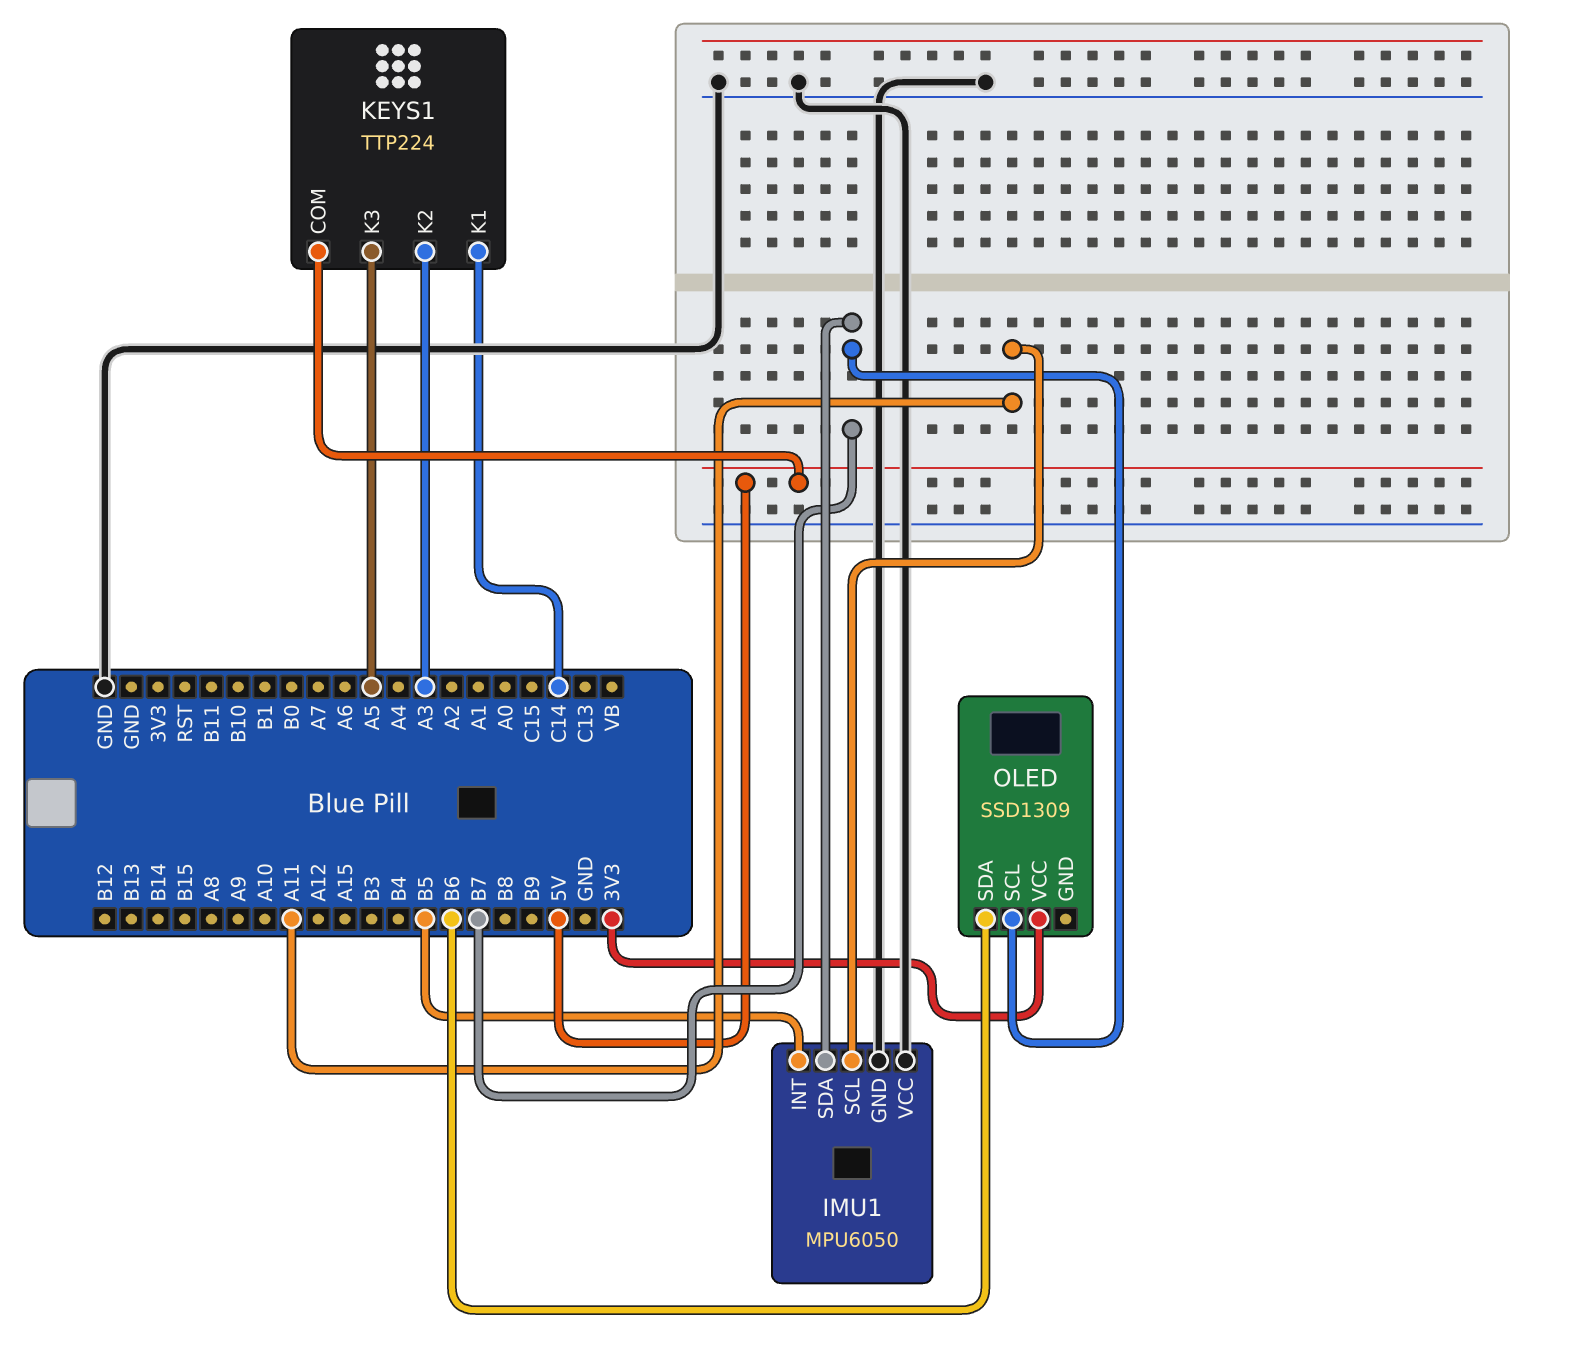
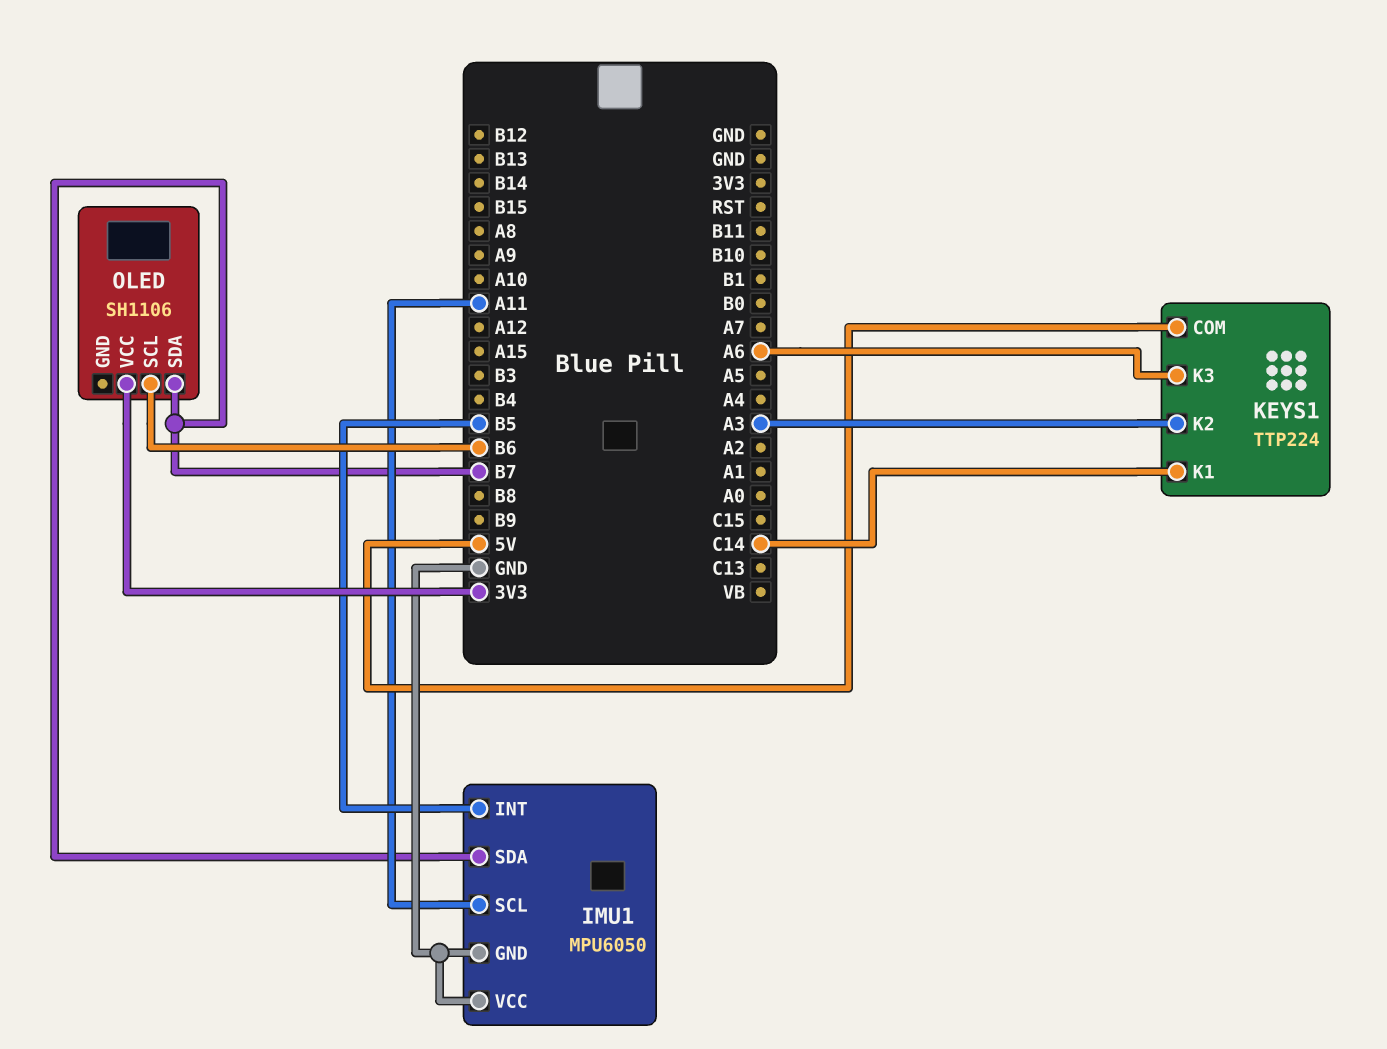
KEYS1 pin K3: A5 -> A6
OLED: SSD1309 -> SH1106
OLED pin SCL: B7 -> B6
OLED pin SDA: B6 -> B7

